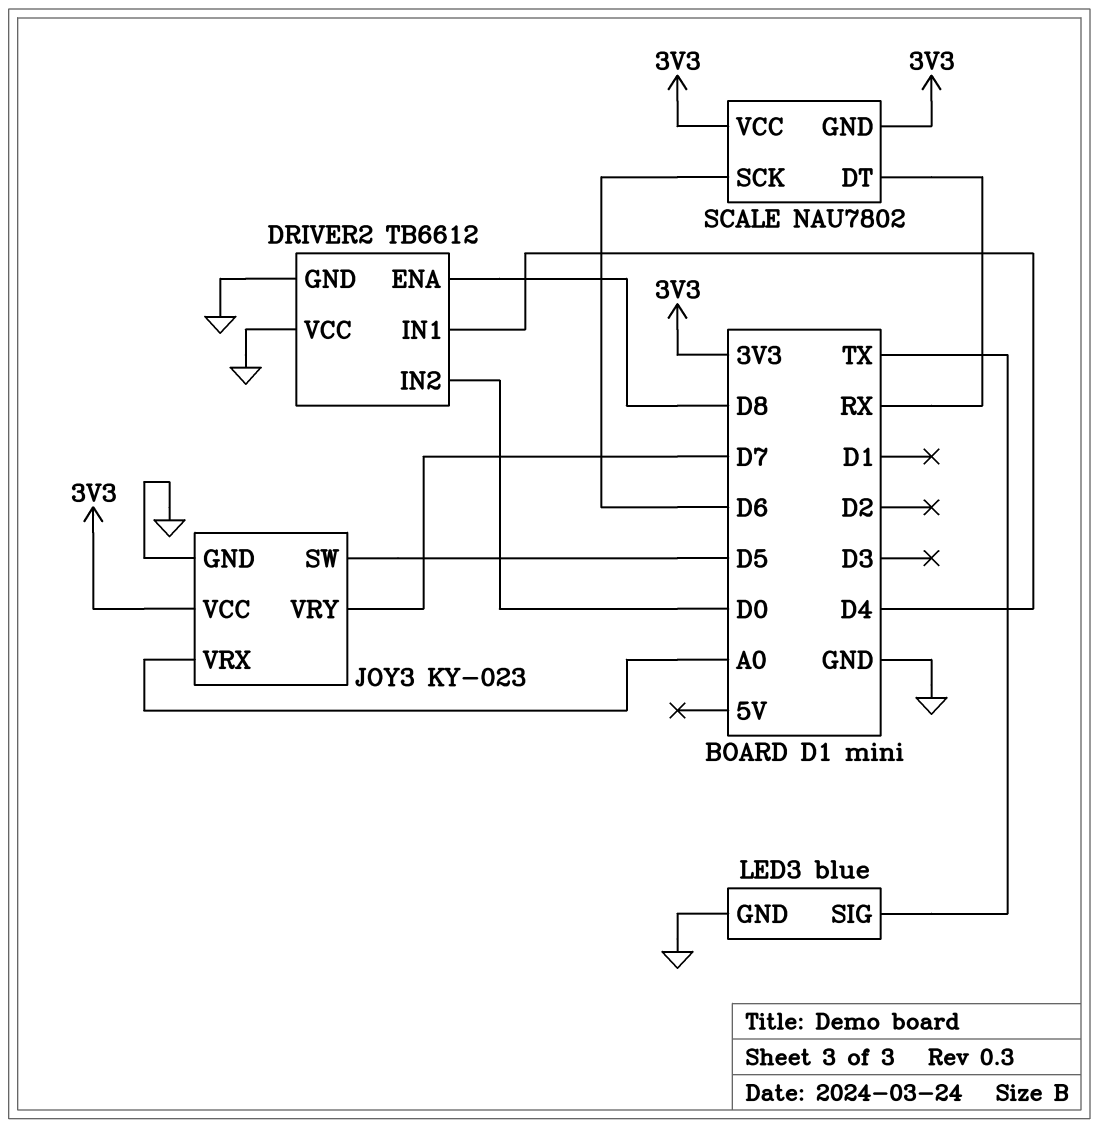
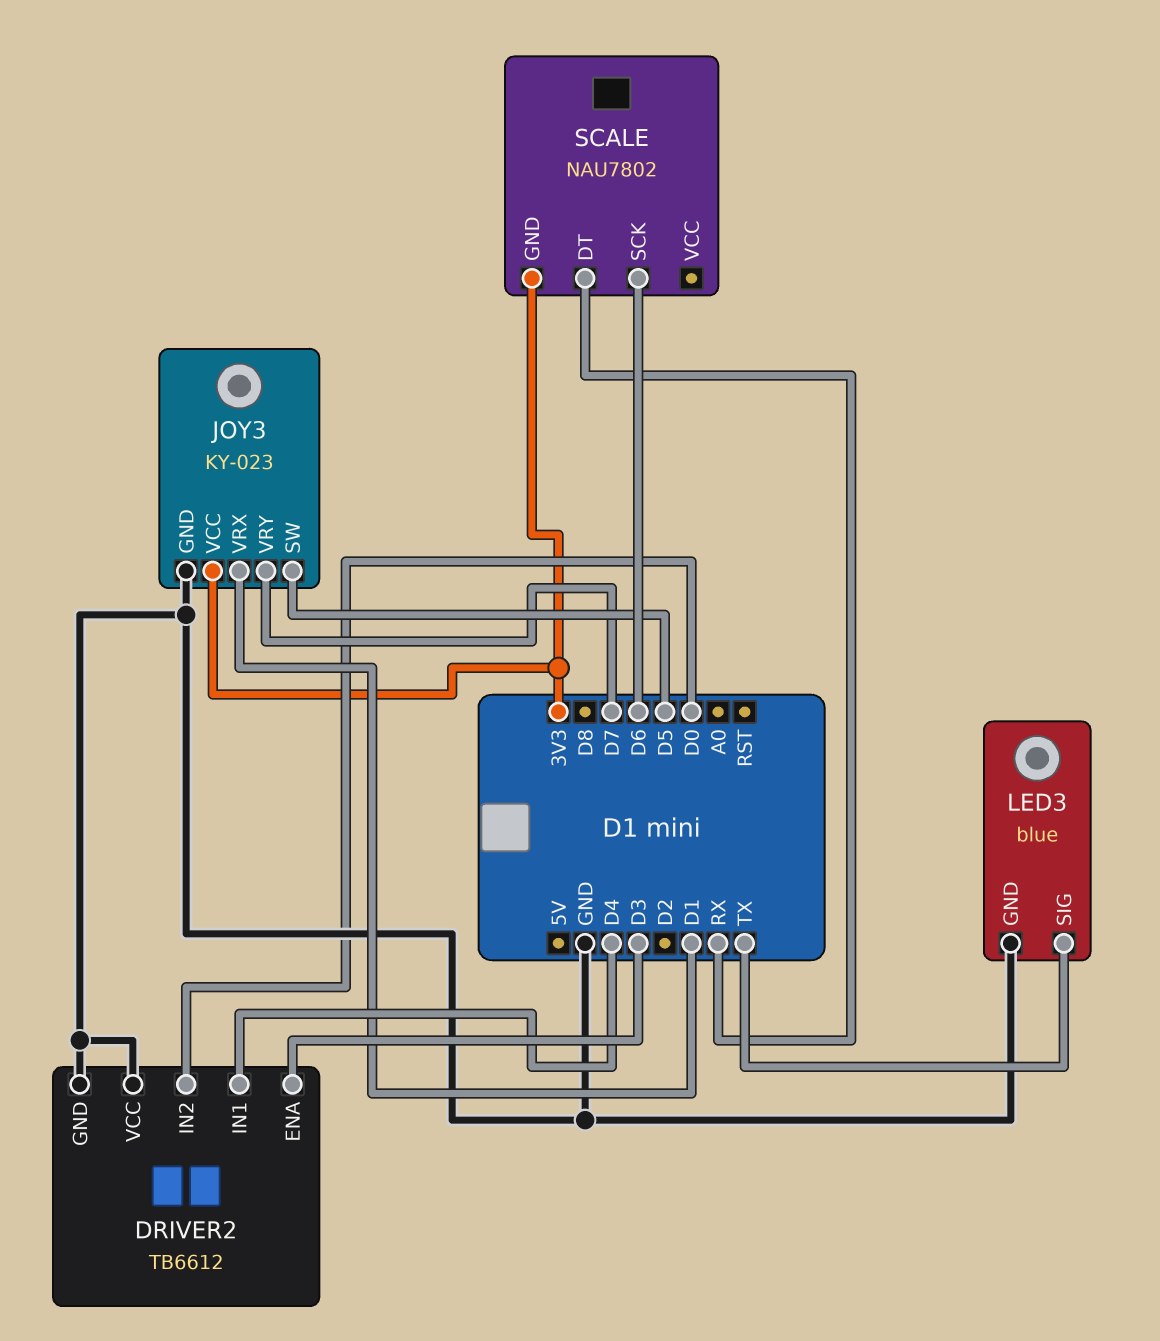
DRIVER2 pin ENA: D8 -> D3
JOY3 pin VRX: A0 -> D1
SCALE pin VCC: 3V3 -> none

